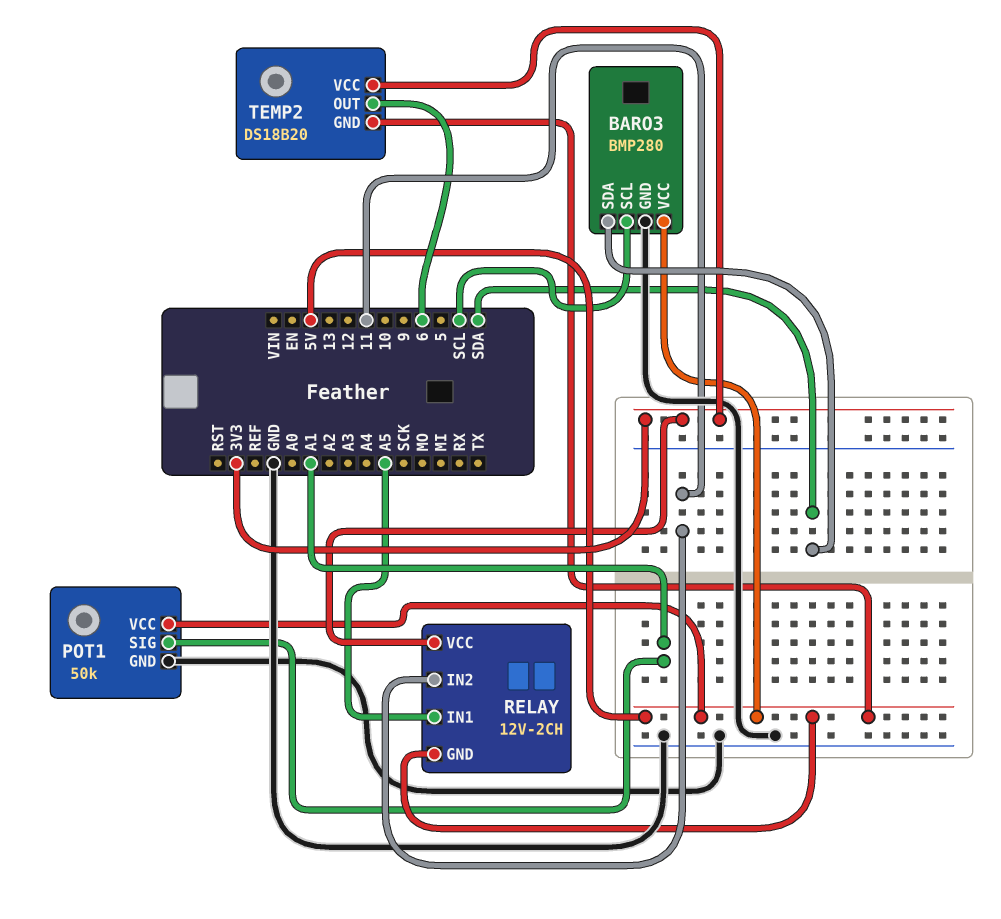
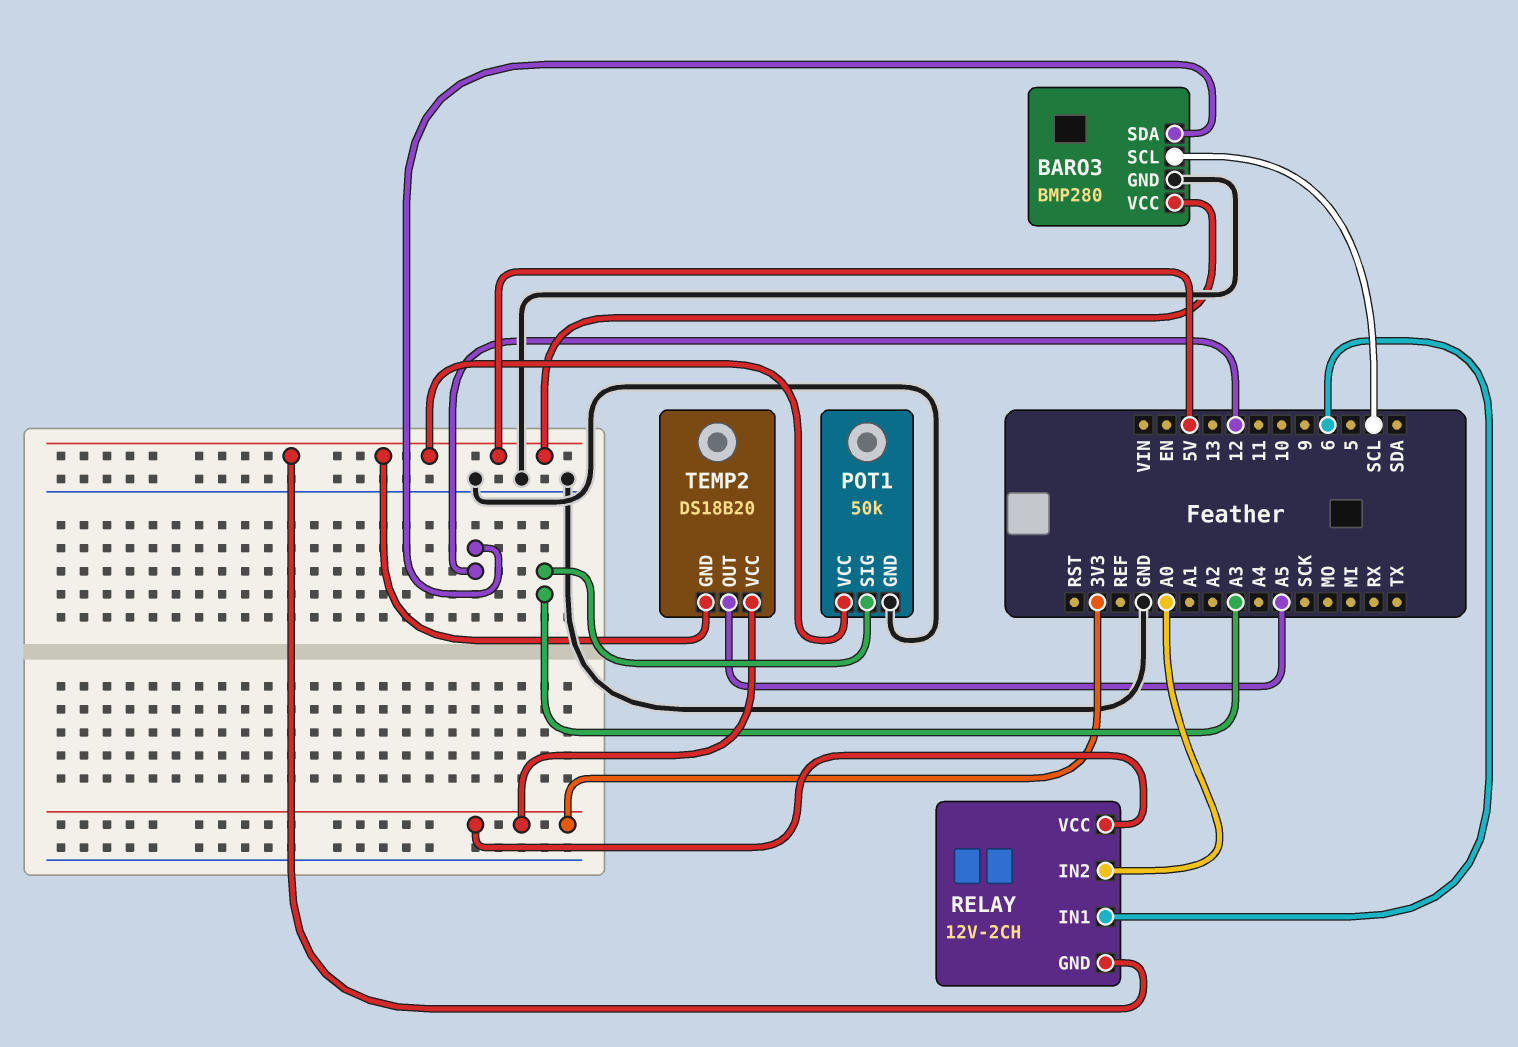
BARO3 pin SDA: SDA -> 12
POT1 pin SIG: A1 -> A3
RELAY pin IN1: A5 -> 6
RELAY pin IN2: 11 -> A0
TEMP2 pin OUT: 6 -> A5

